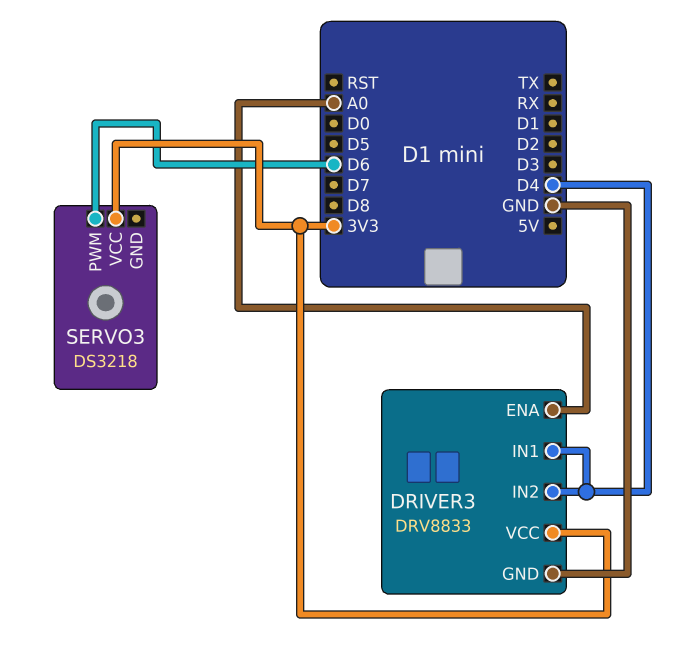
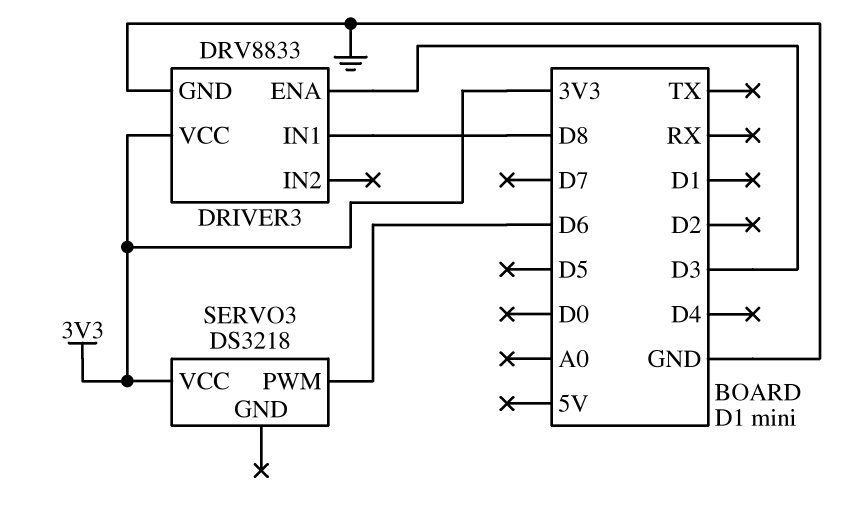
DRIVER3 pin ENA: A0 -> D3
DRIVER3 pin IN1: D4 -> D8
DRIVER3 pin IN2: D4 -> none

